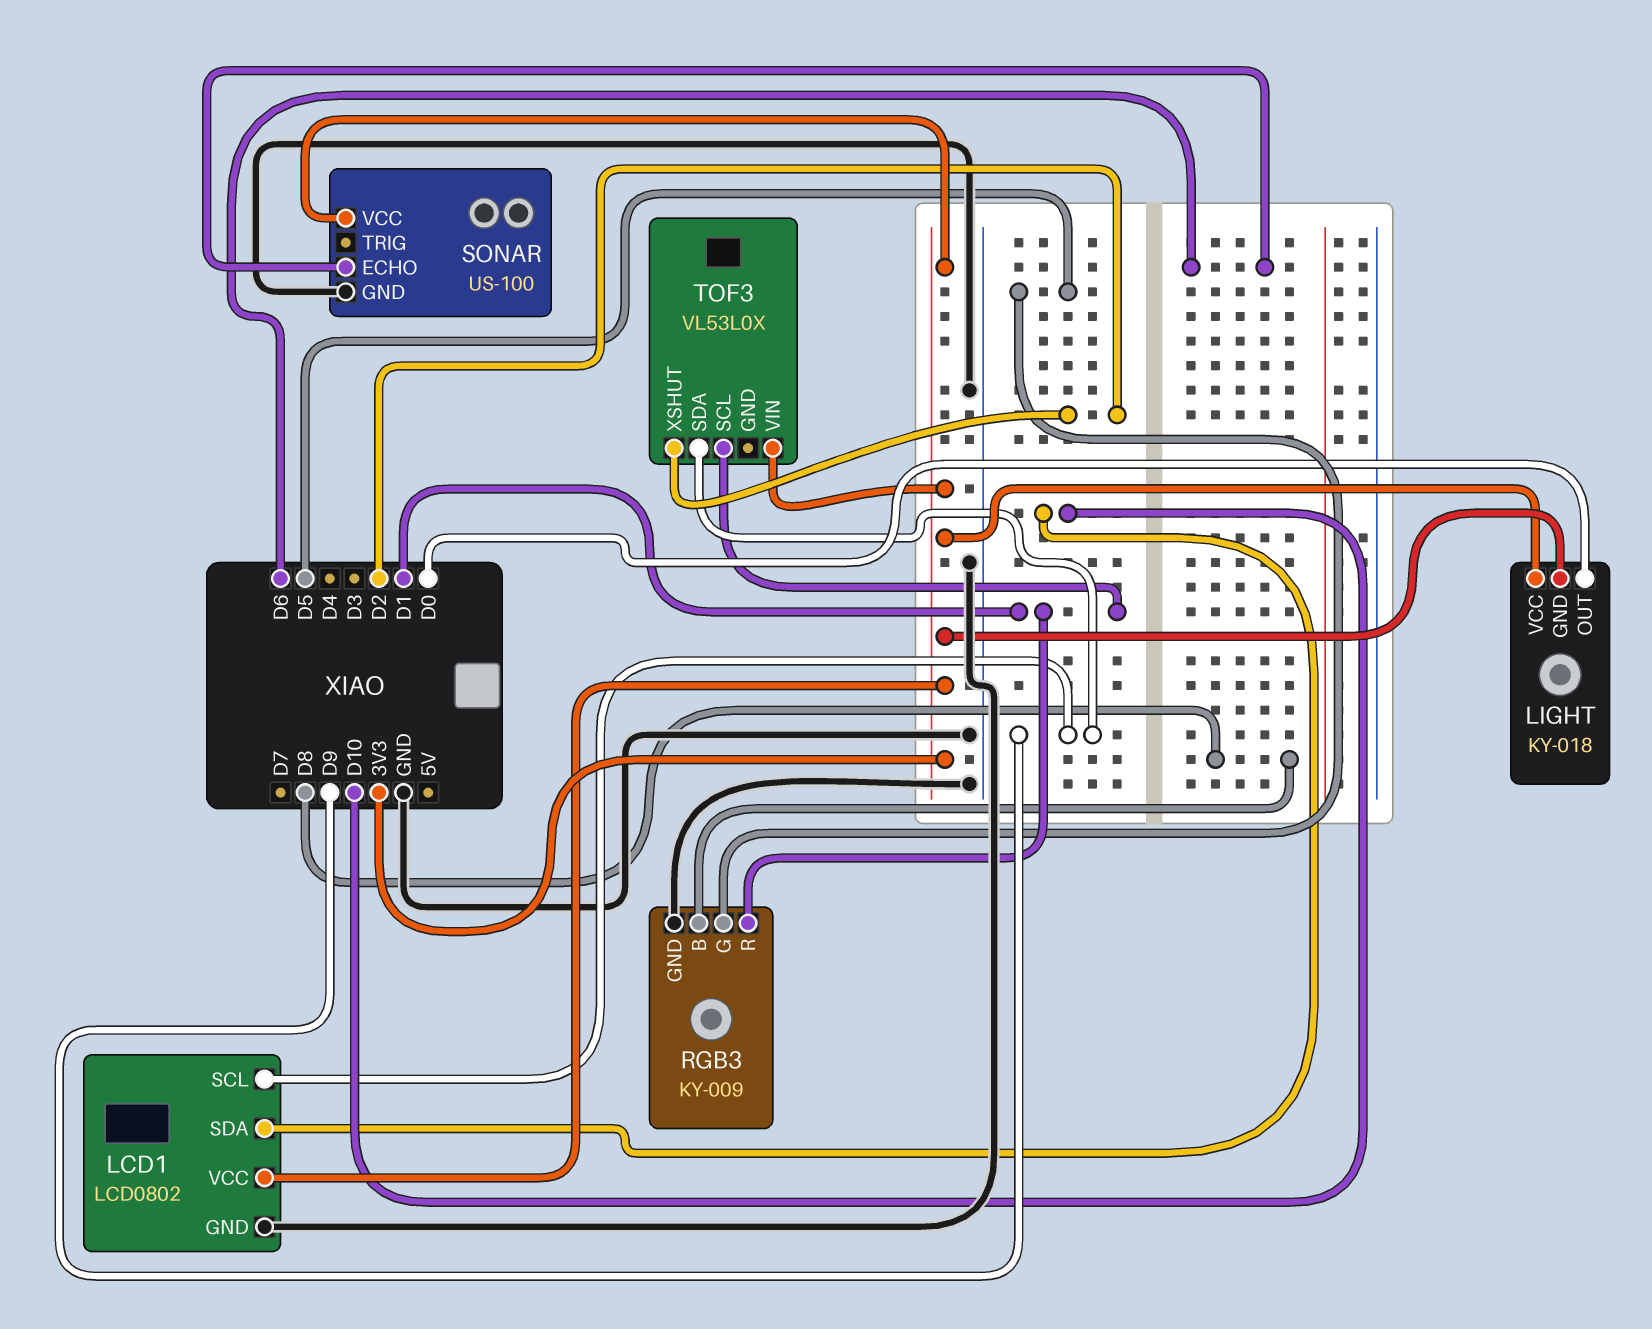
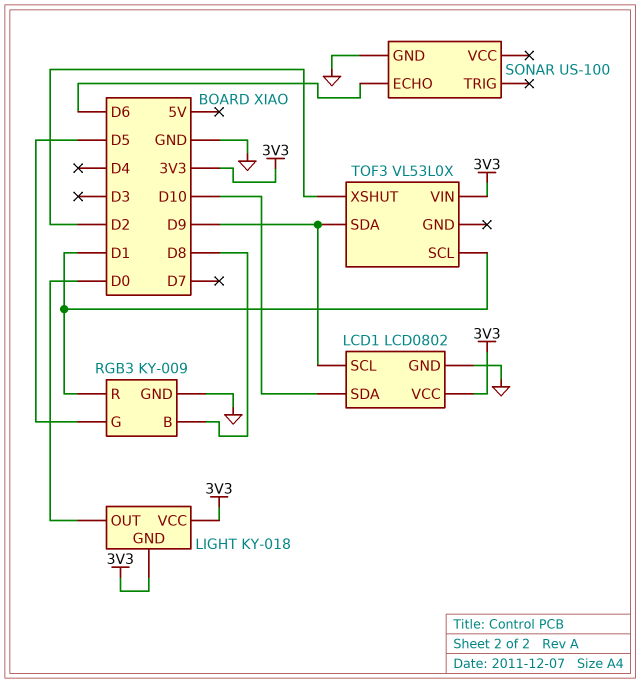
SONAR pin VCC: 3V3 -> none

